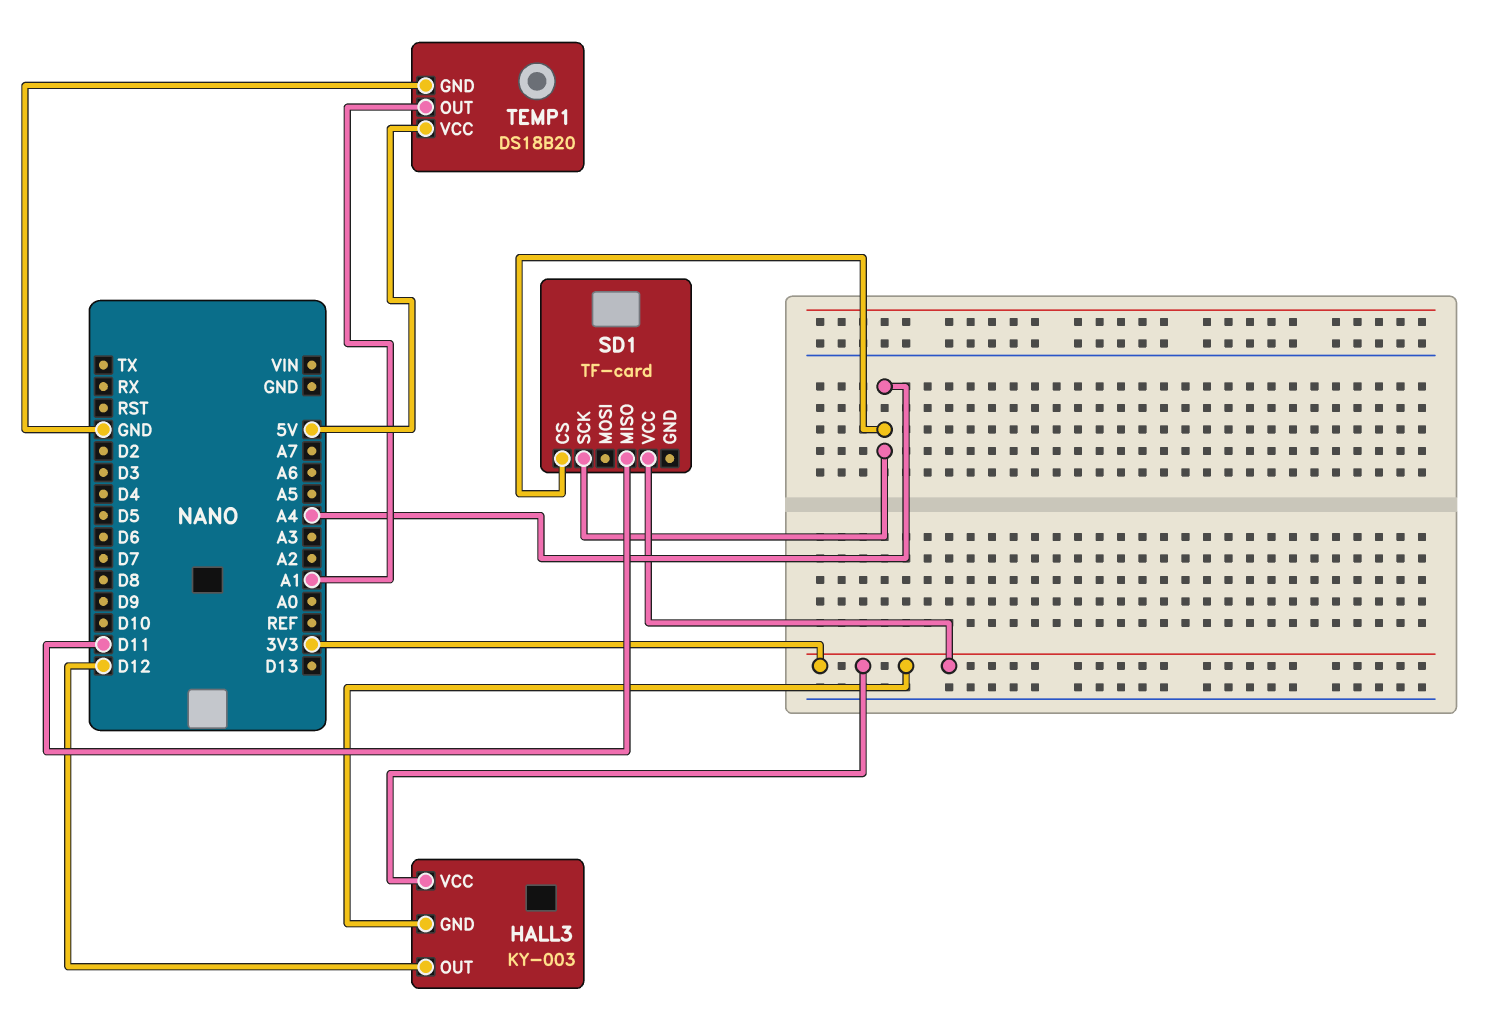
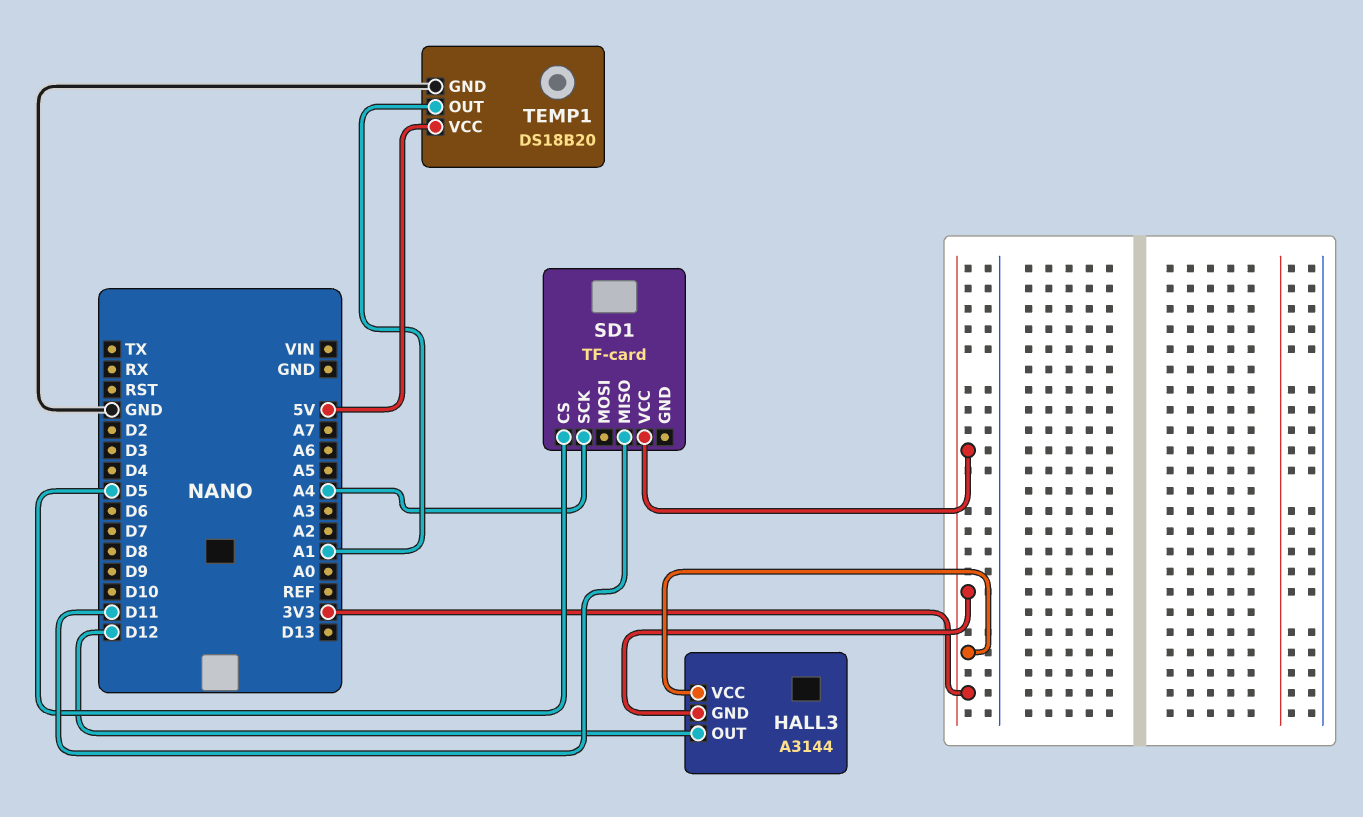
HALL3: KY-003 -> A3144
SD1 pin CS: A4 -> D5

